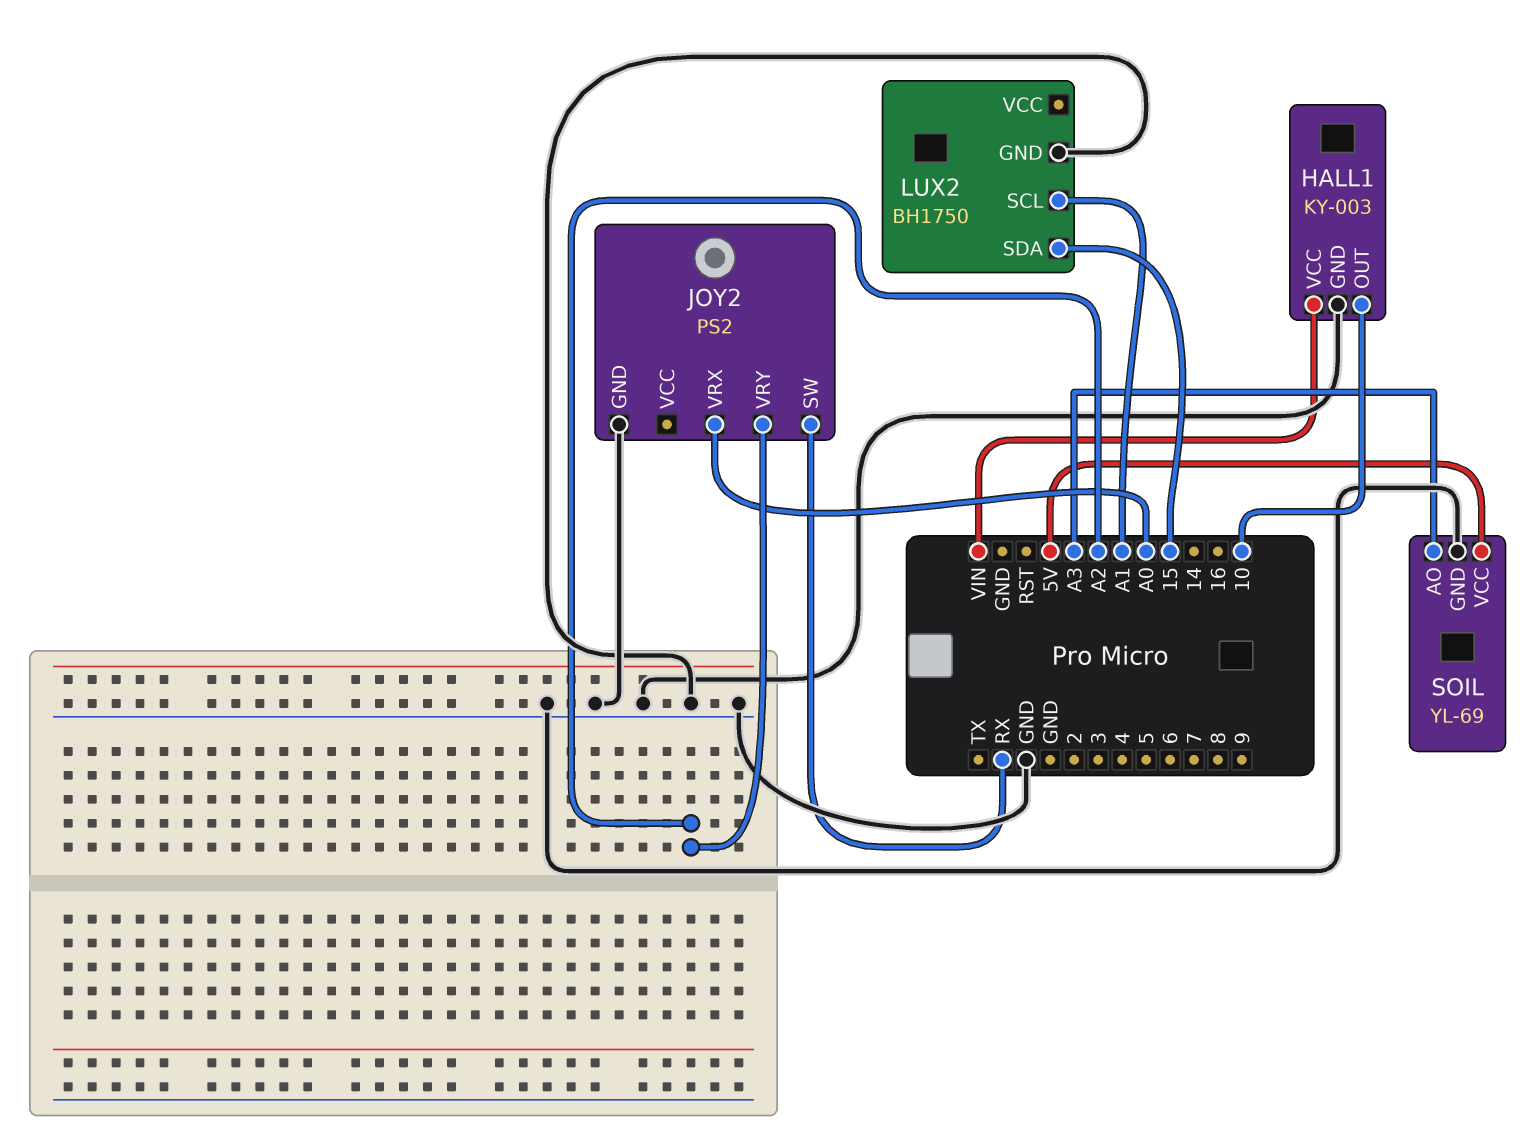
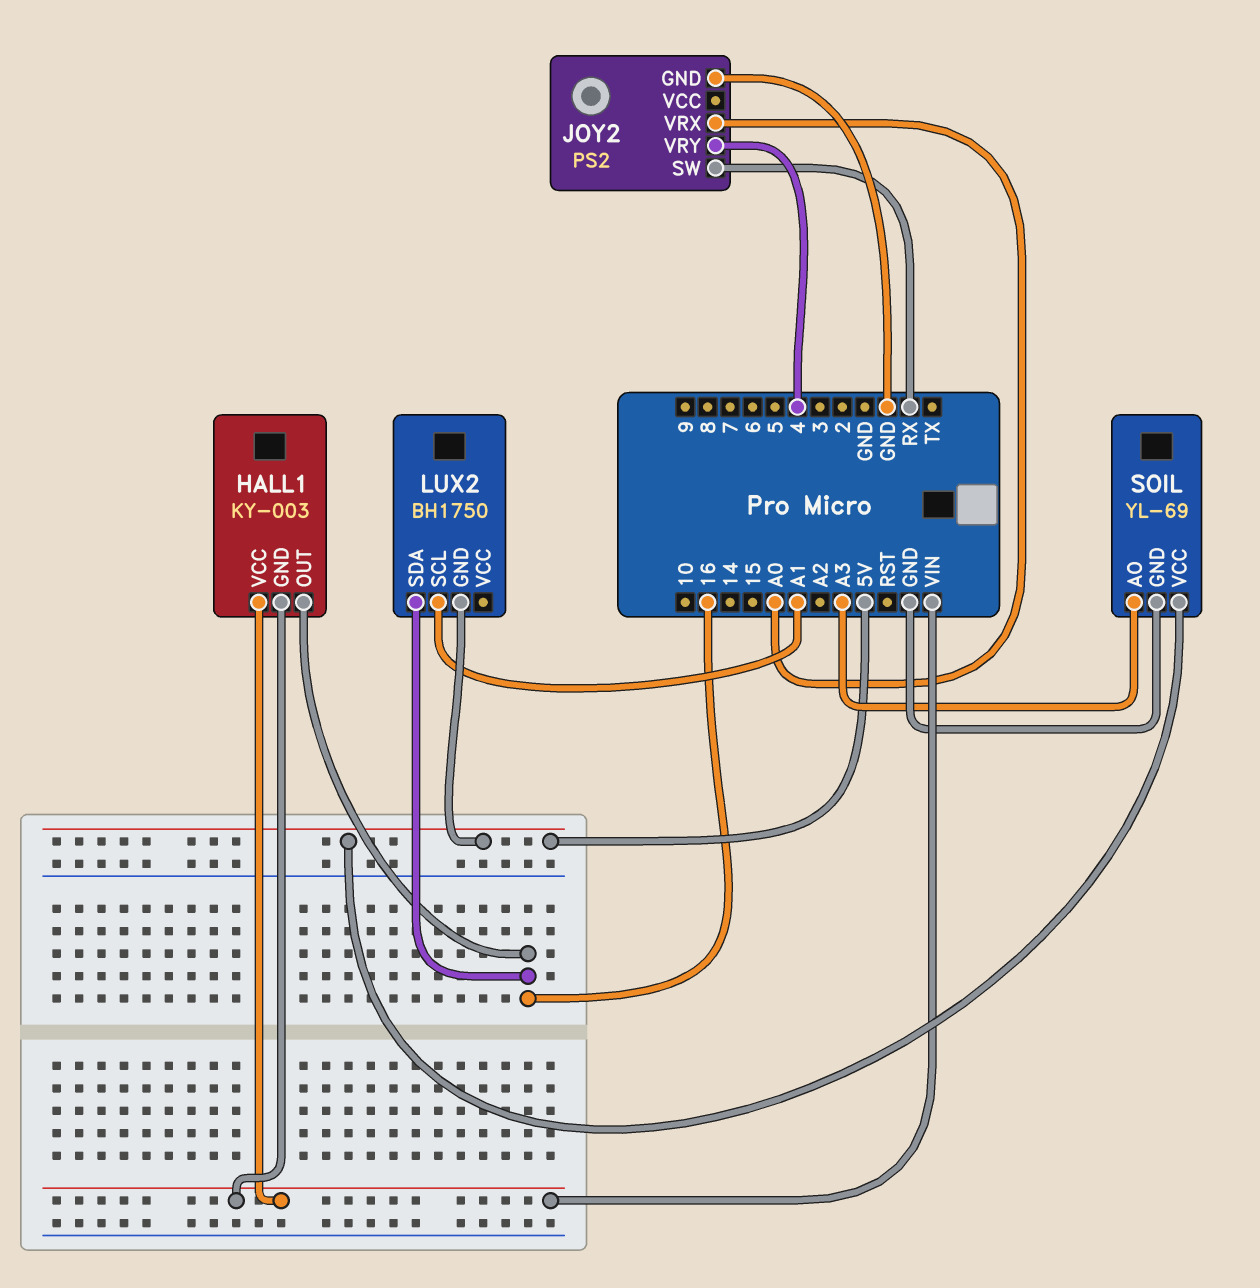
HALL1 pin GND: GND -> VIN
HALL1 pin OUT: 10 -> 16
JOY2 pin VRY: A2 -> 4
LUX2 pin GND: GND -> 5V
LUX2 pin SDA: 15 -> 16

